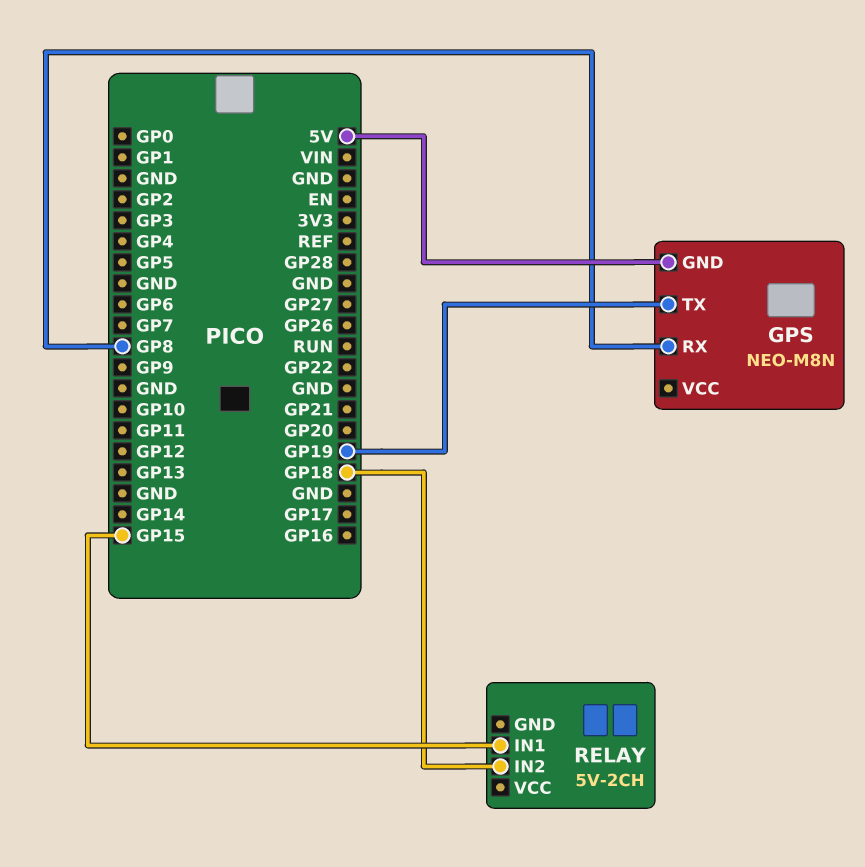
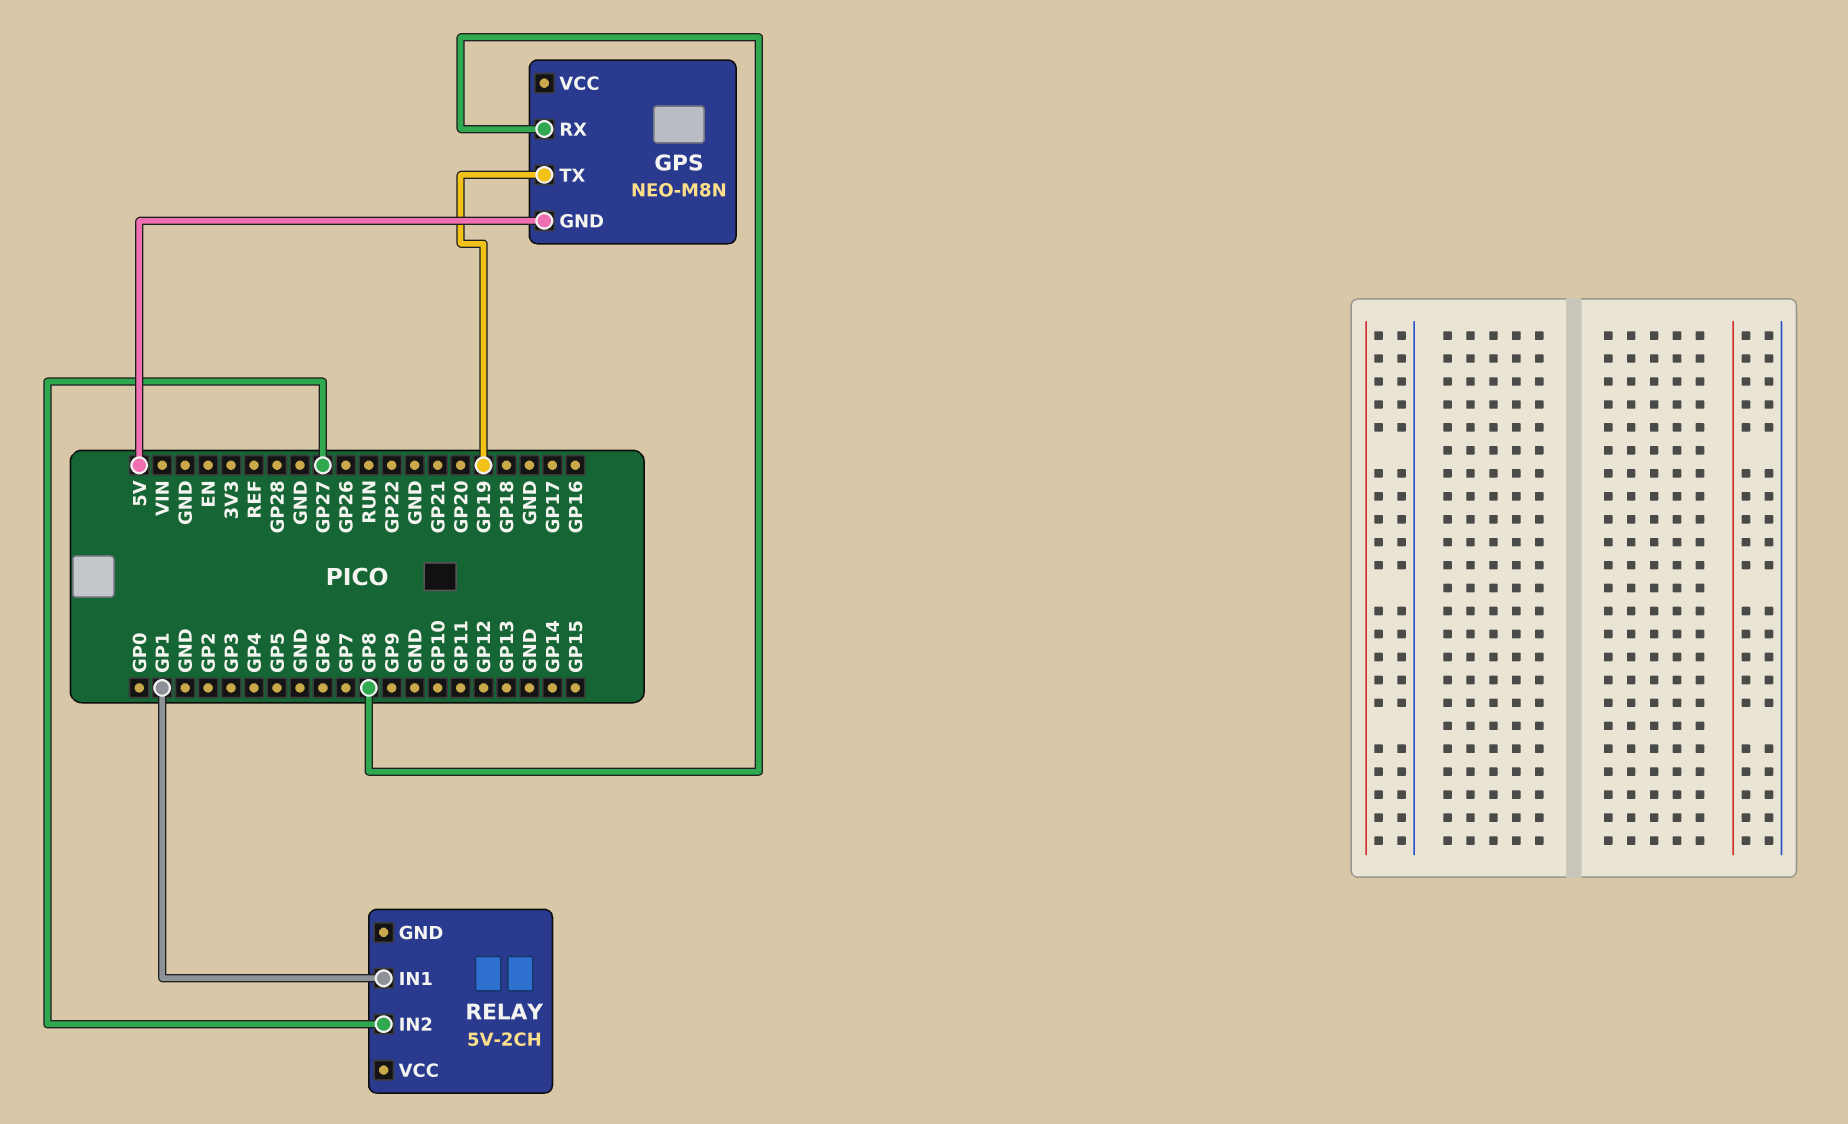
RELAY pin IN1: GP15 -> GP1
RELAY pin IN2: GP18 -> GP27

